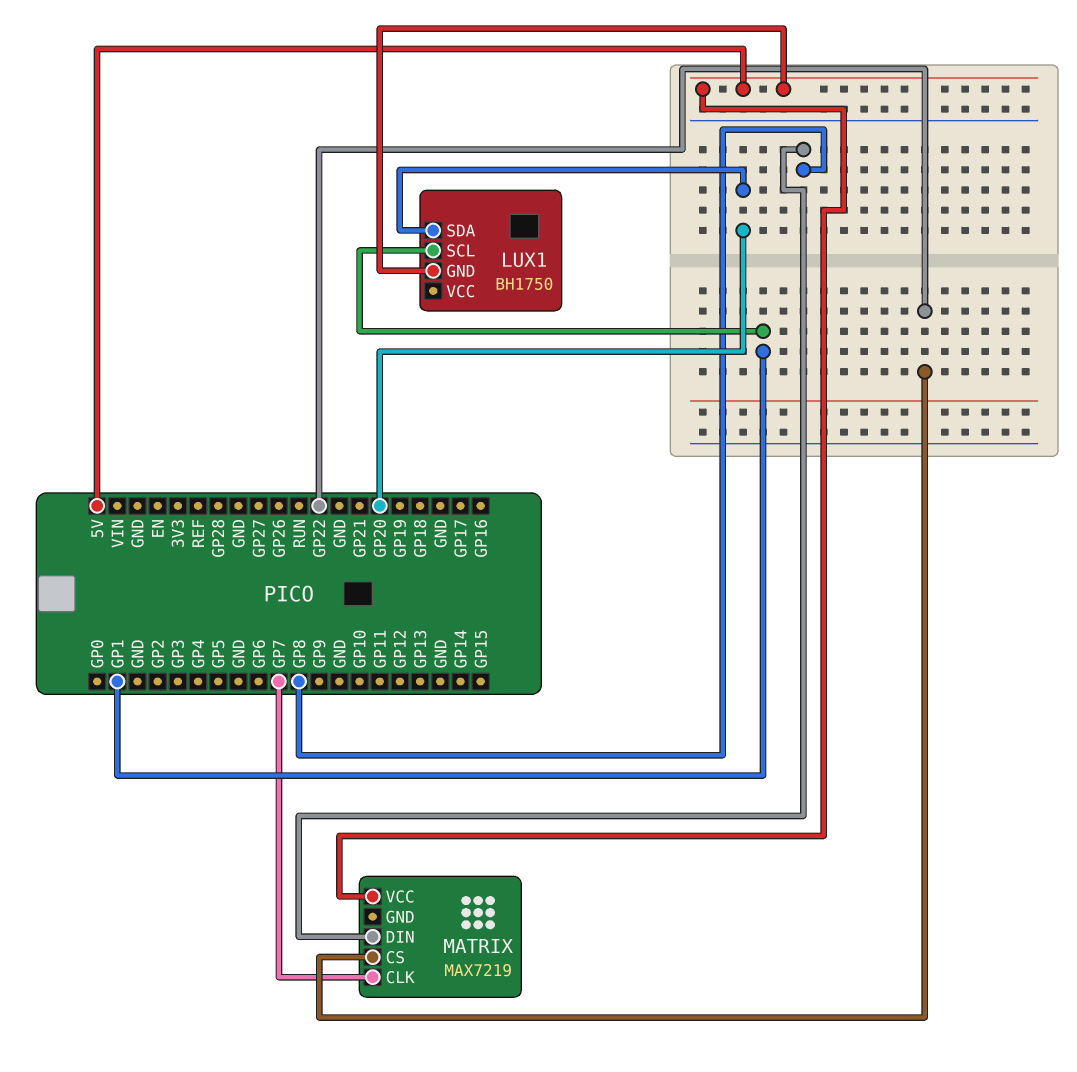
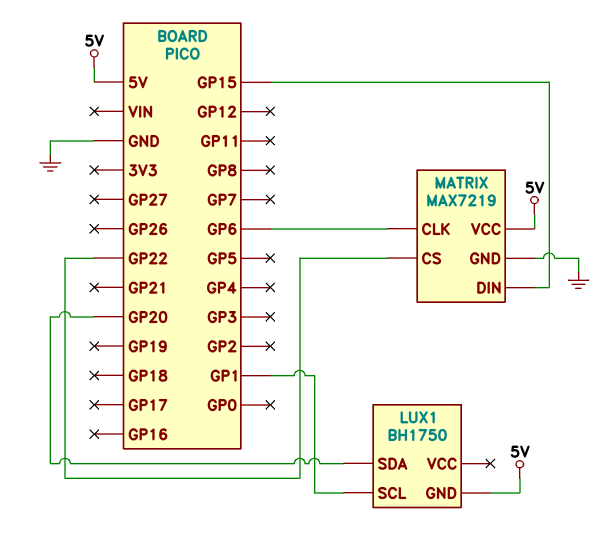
MATRIX pin CLK: GP7 -> GP6
MATRIX pin DIN: GP8 -> GP15
MATRIX pin GND: none -> GND

